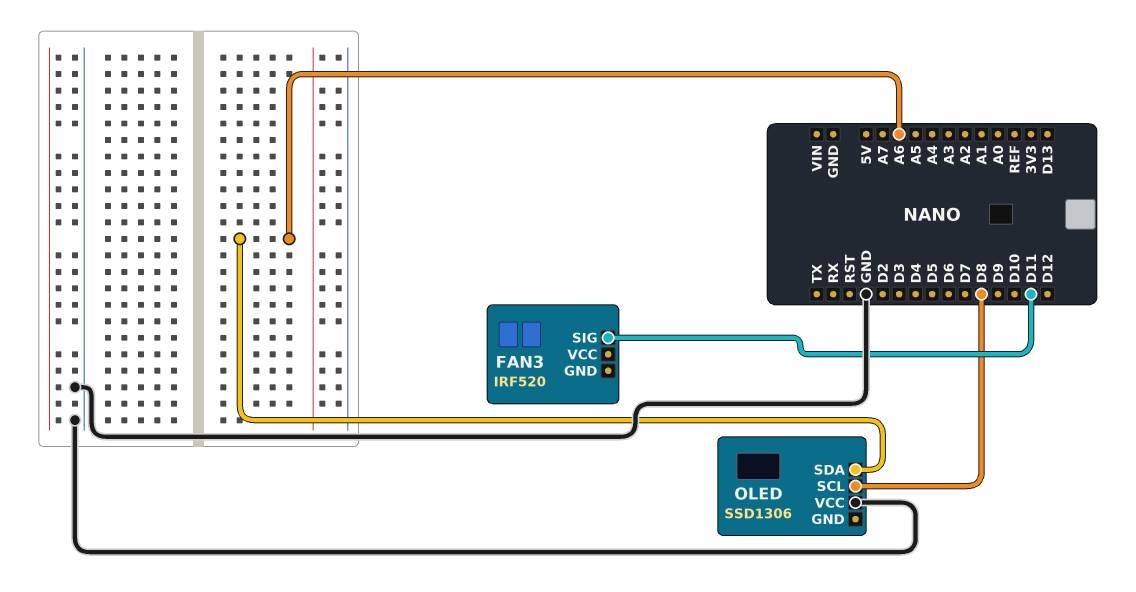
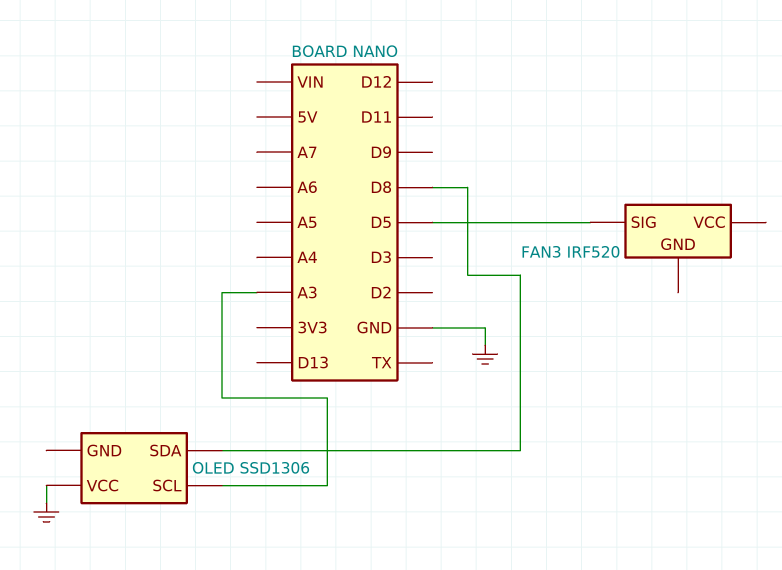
FAN3 pin SIG: D11 -> D5
OLED pin SCL: D8 -> A3
OLED pin SDA: A6 -> D8

